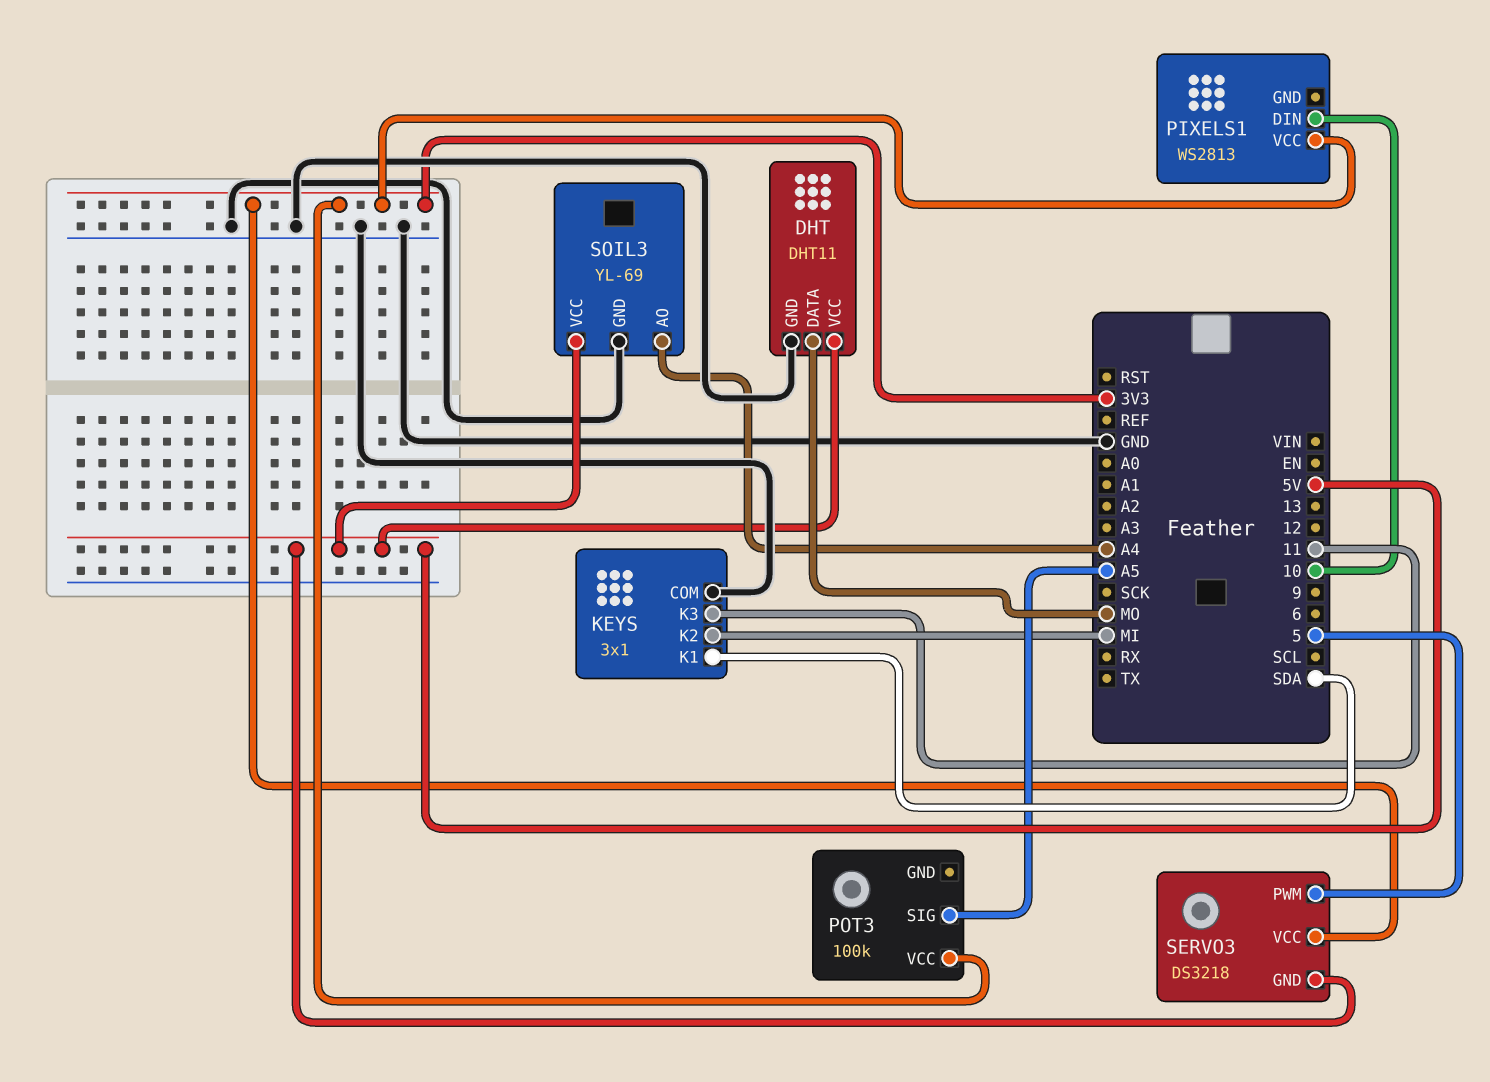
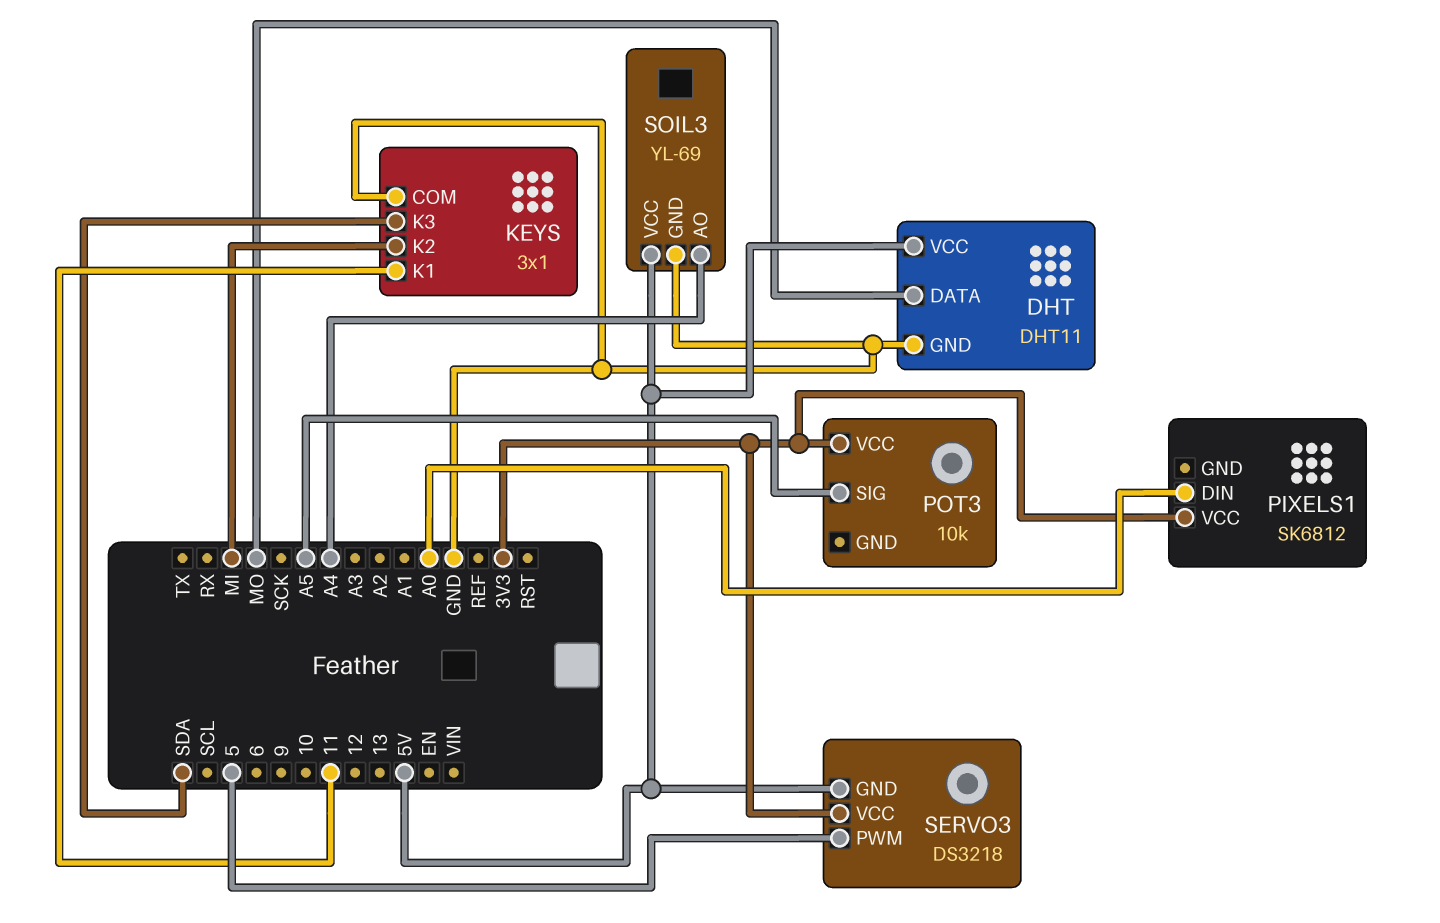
KEYS pin K1: SDA -> 11
KEYS pin K3: 11 -> SDA
PIXELS1: WS2813 -> SK6812
PIXELS1 pin DIN: 10 -> A0
POT3: 100k -> 10k

